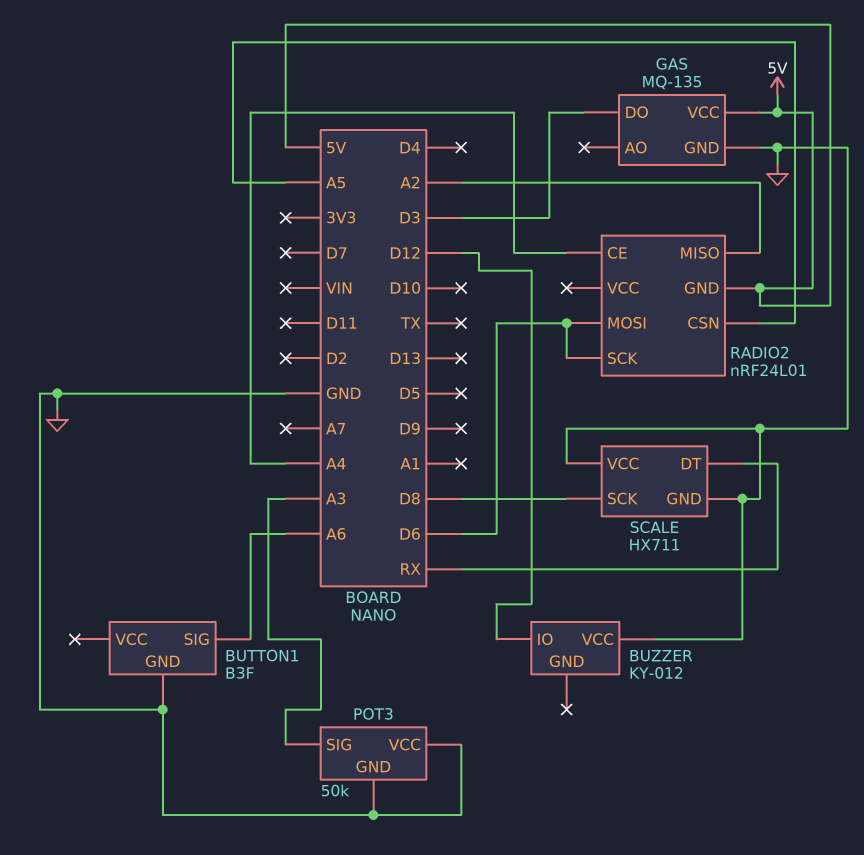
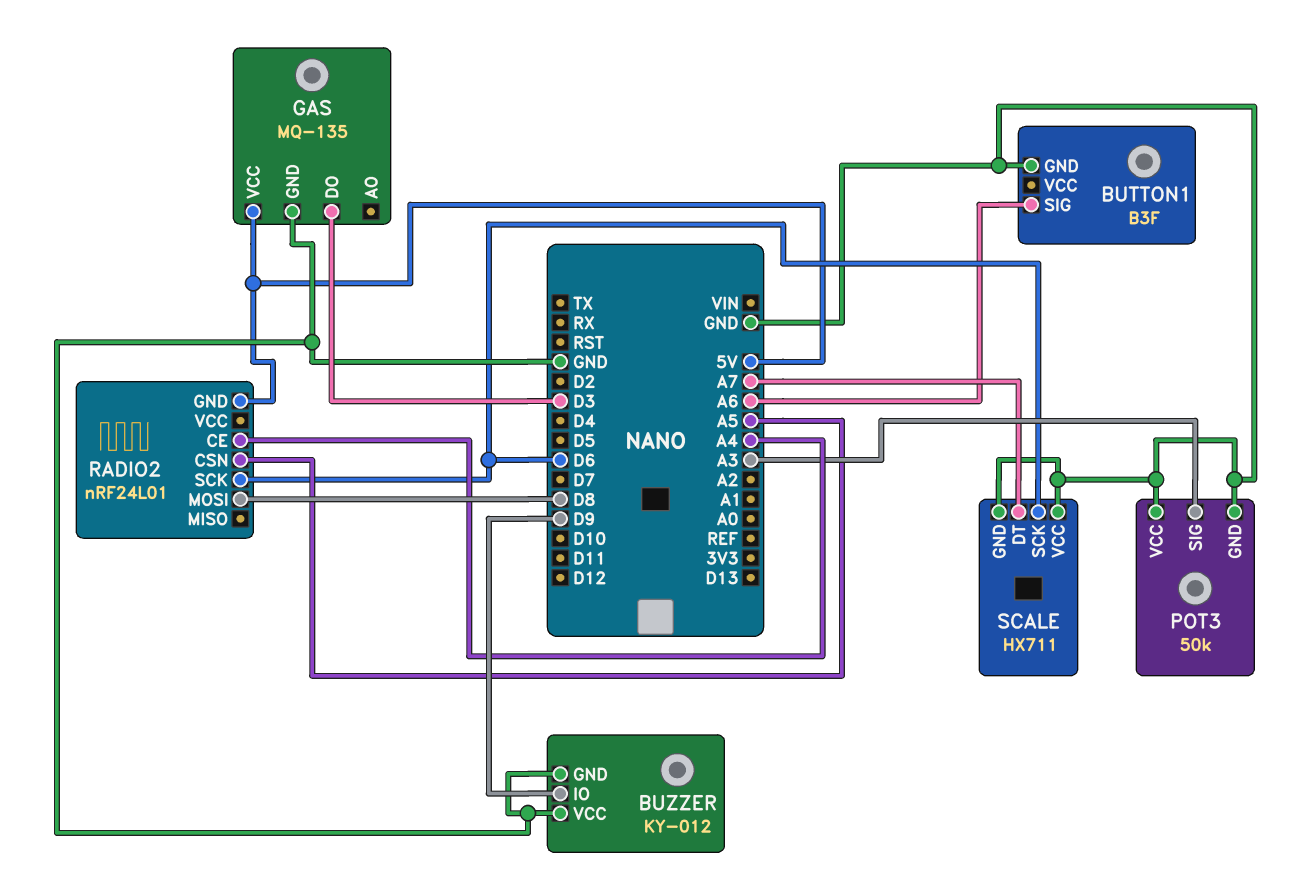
BUZZER pin GND: none -> GND
BUZZER pin IO: D12 -> D9
RADIO2 pin MISO: A2 -> none
RADIO2 pin MOSI: D6 -> D8
SCALE pin DT: RX -> A7
SCALE pin SCK: D8 -> D6

